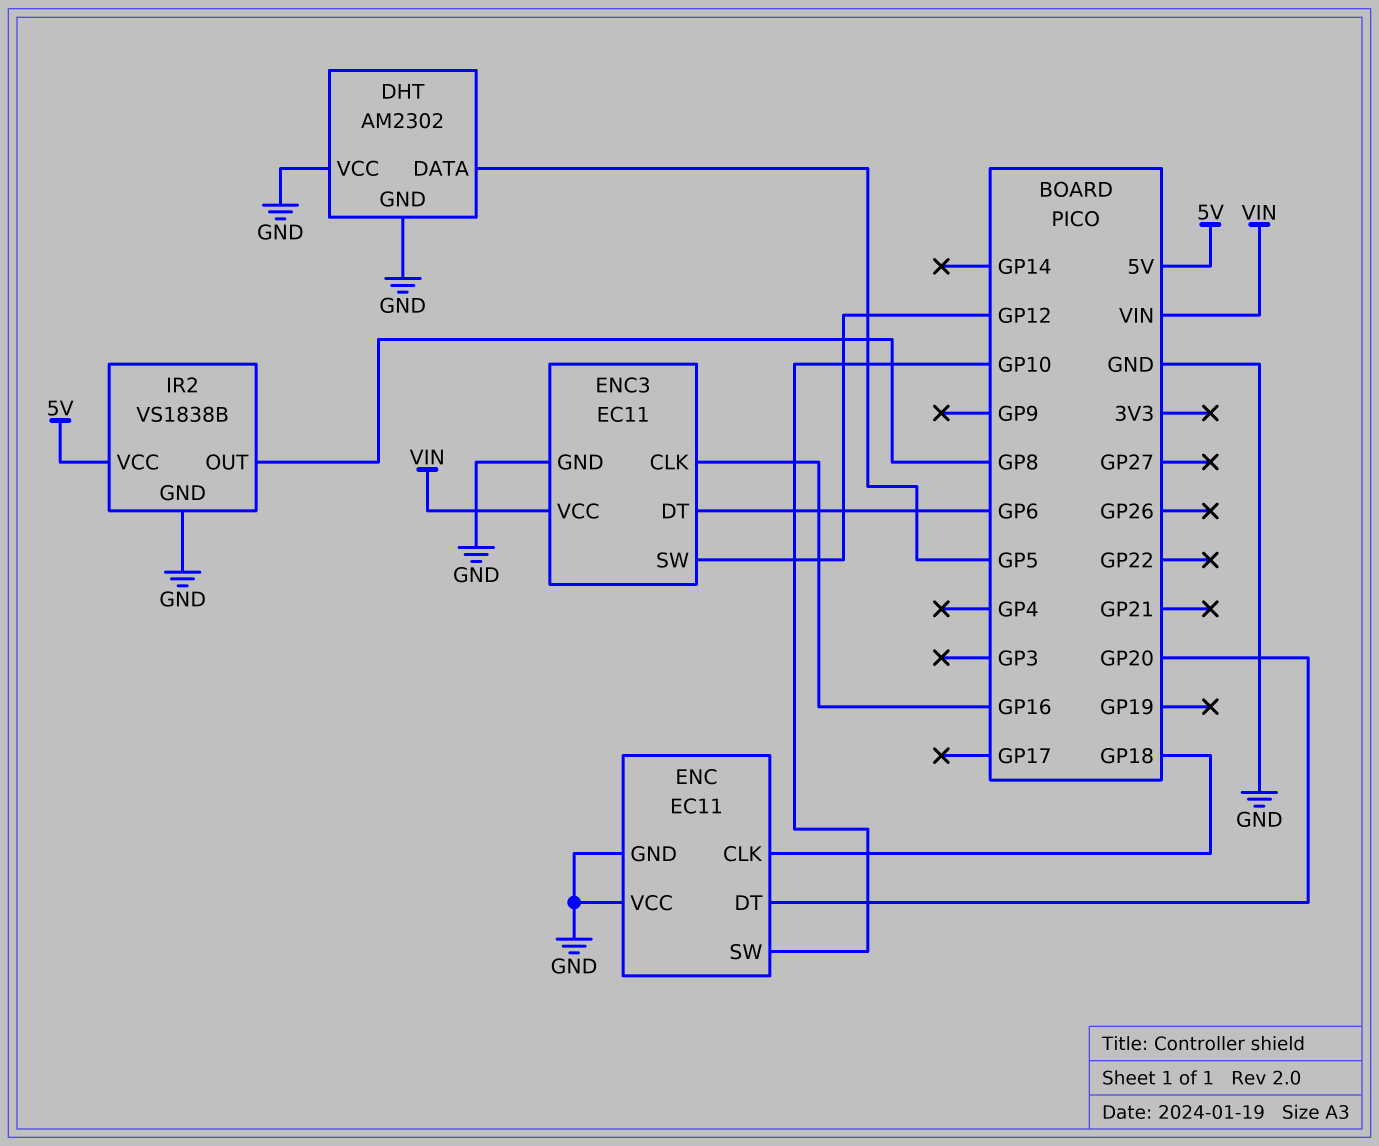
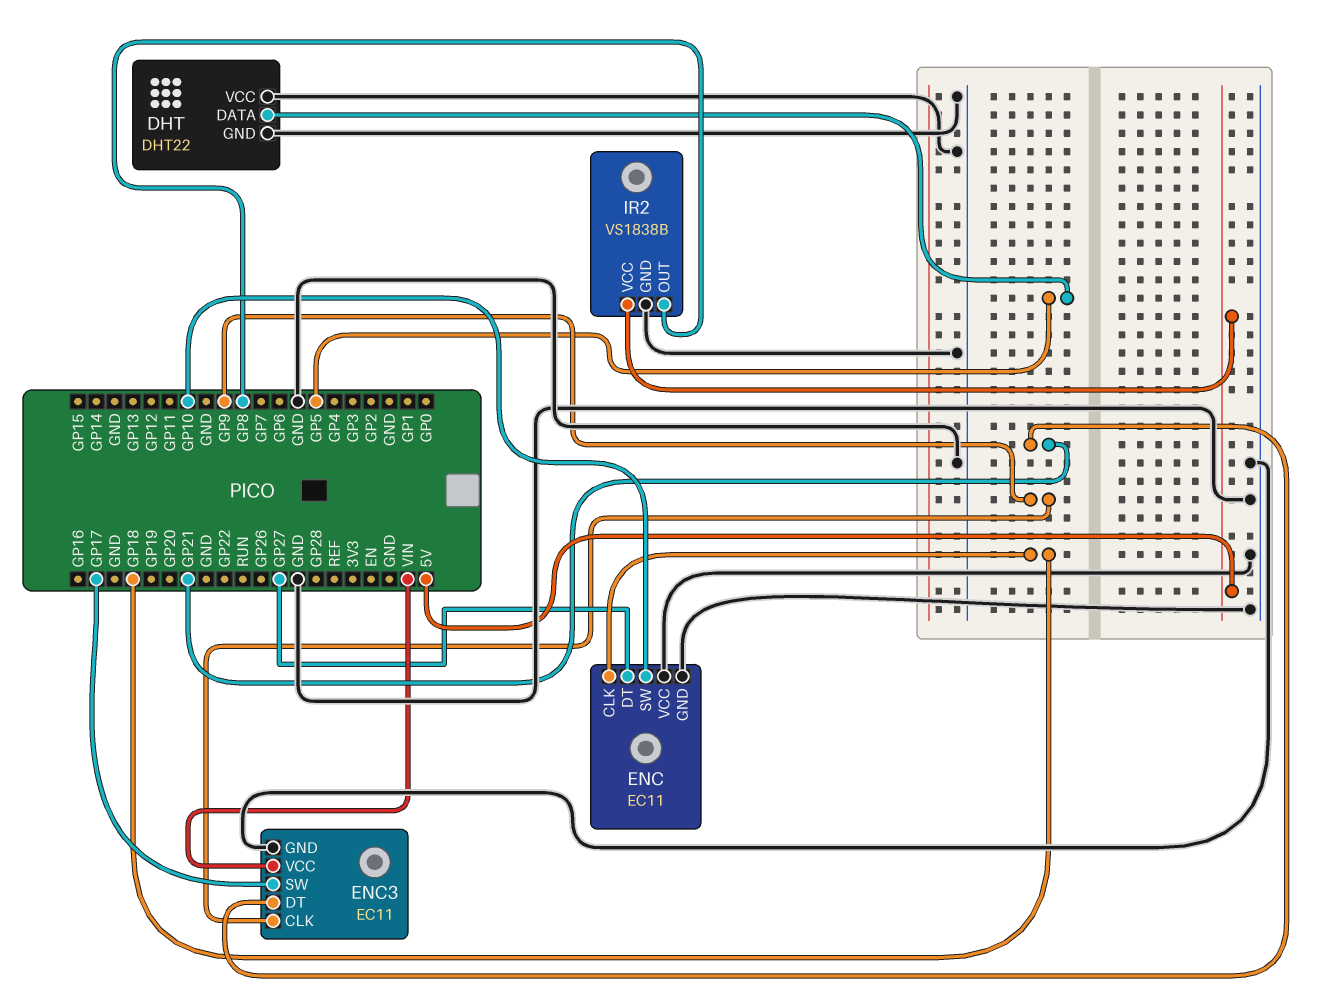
DHT: AM2302 -> DHT22
ENC pin DT: GP20 -> GP27
ENC3 pin CLK: GP16 -> GP9
ENC3 pin DT: GP6 -> GP21
ENC3 pin SW: GP12 -> GP17

